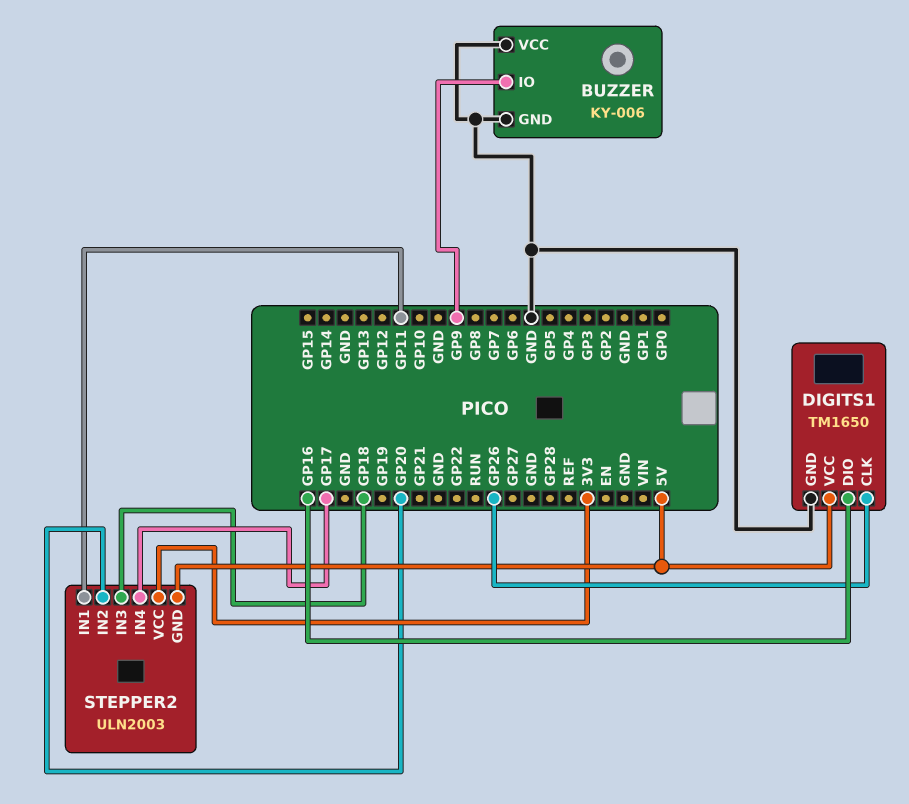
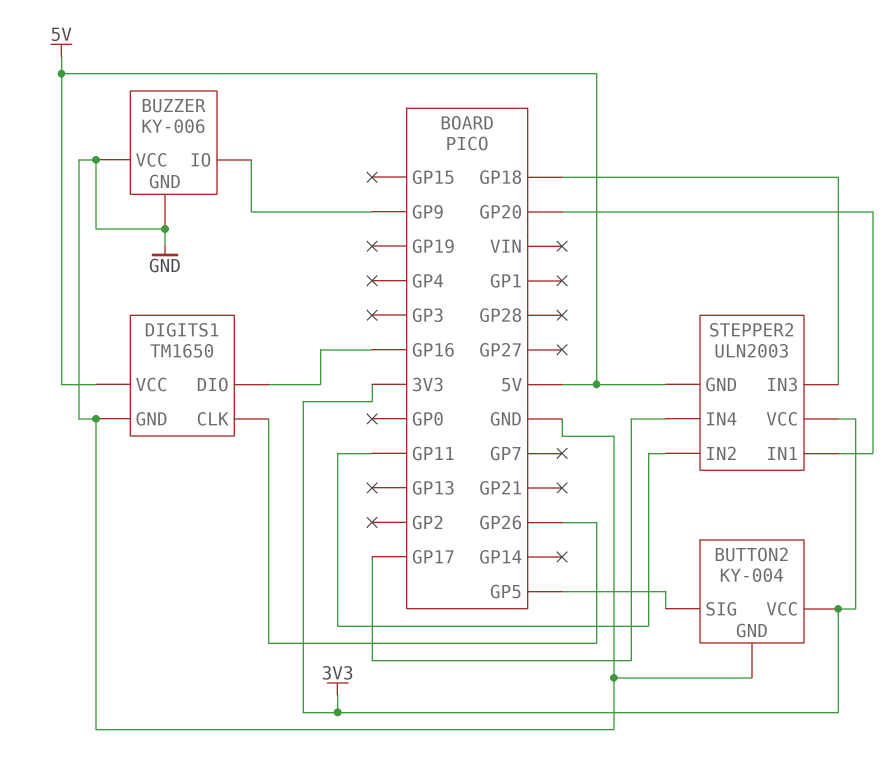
BUTTON2: none -> KY-004
BUTTON2 pin GND: none -> GND
BUTTON2 pin SIG: none -> GP5
BUTTON2 pin VCC: none -> 3V3
STEPPER2 pin IN1: GP11 -> GP20
STEPPER2 pin IN2: GP20 -> GP11

